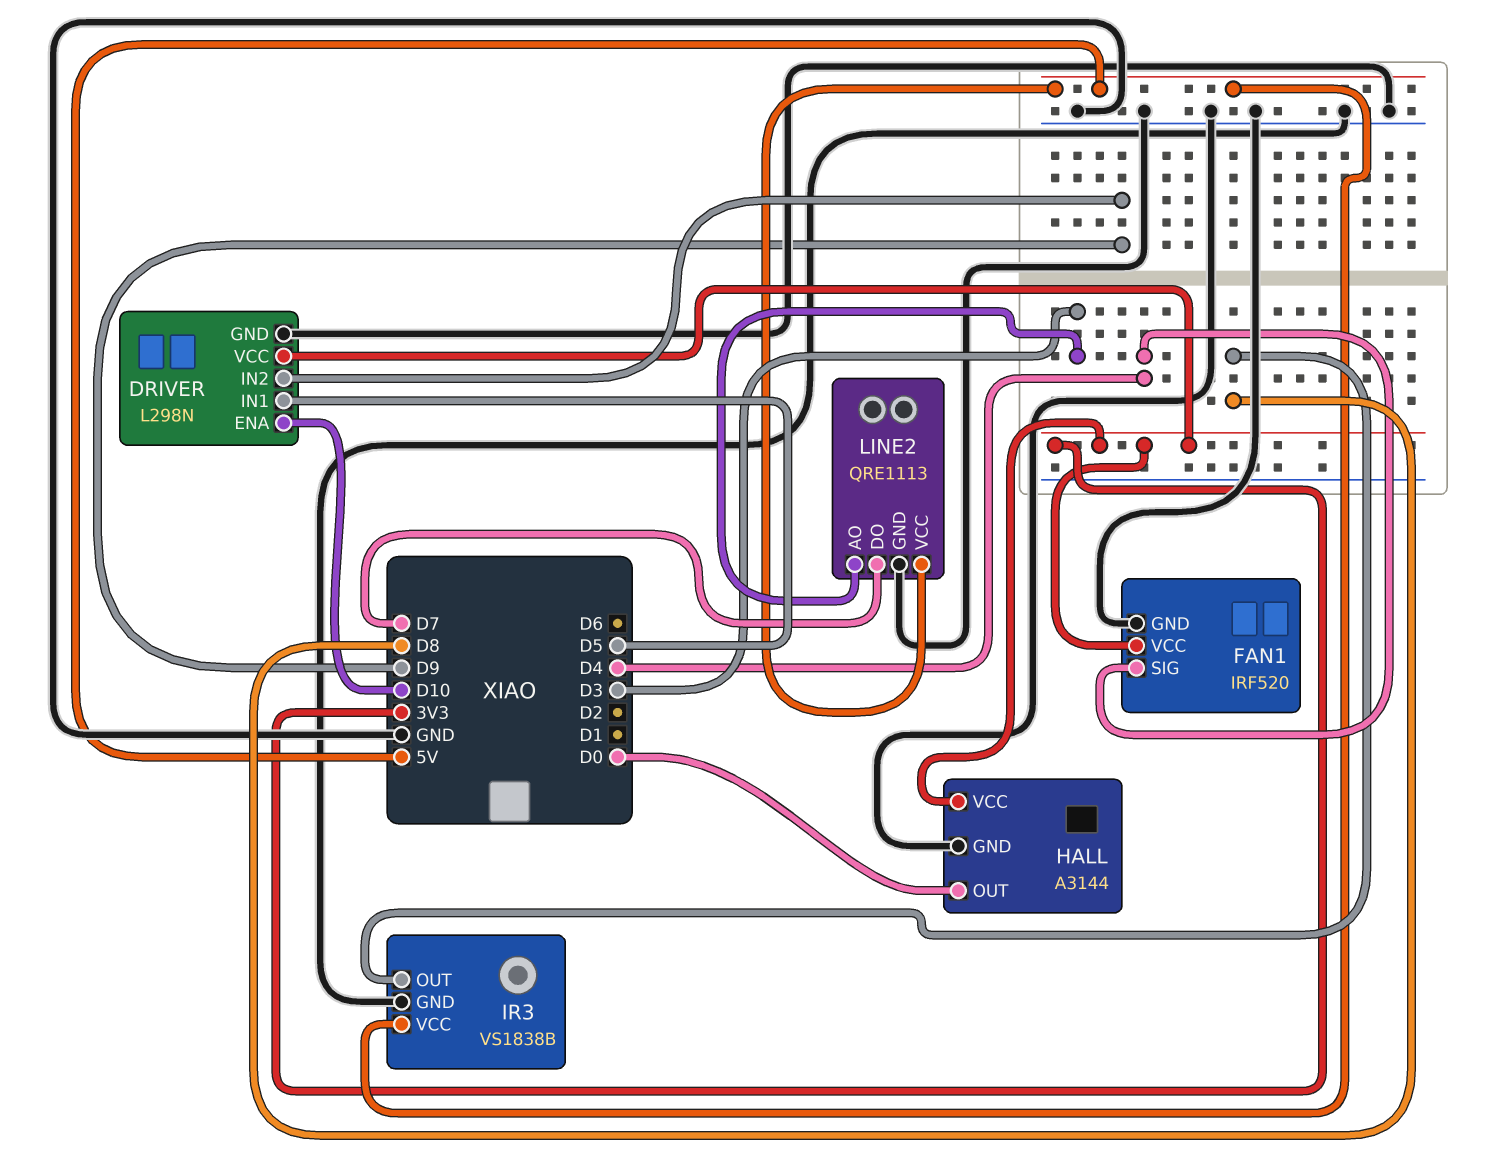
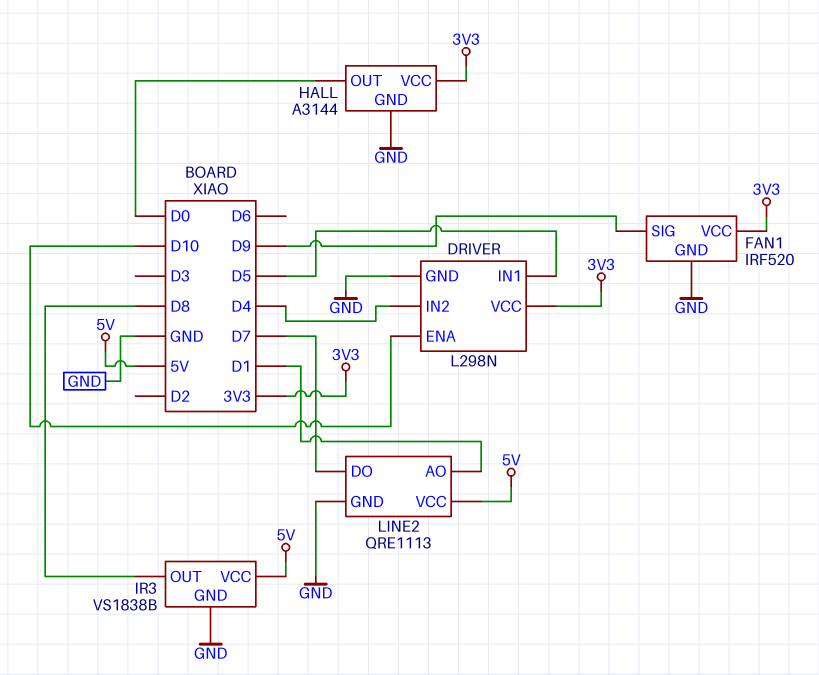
DRIVER pin IN2: D9 -> D4
FAN1 pin SIG: D4 -> D9
LINE2 pin AO: D3 -> D1

